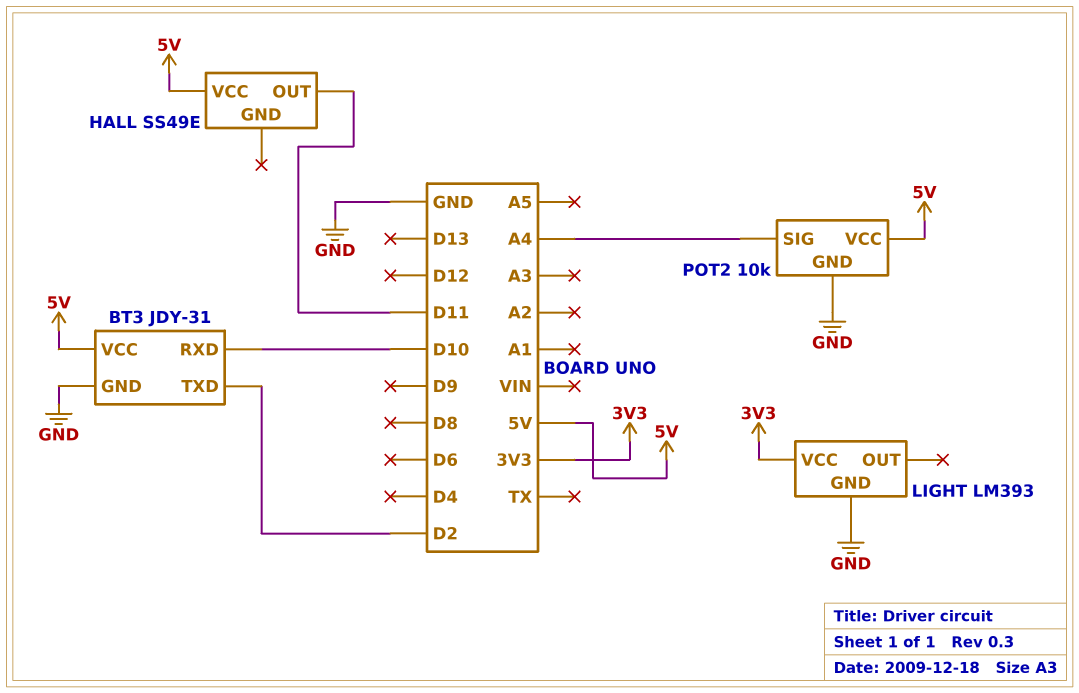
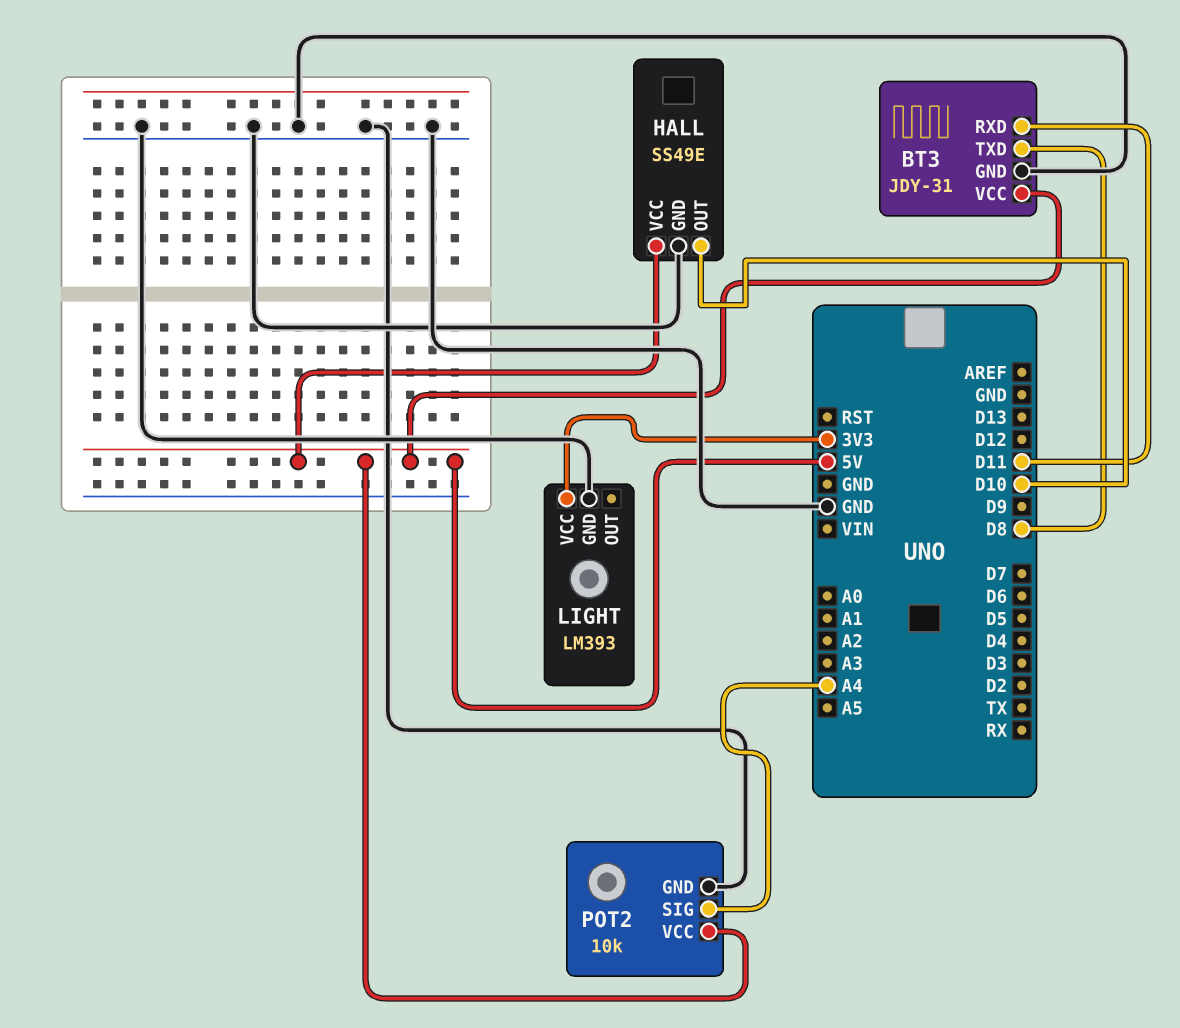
BT3 pin RXD: D10 -> D11
BT3 pin TXD: D2 -> D8
HALL pin GND: none -> GND
HALL pin OUT: D11 -> D10

